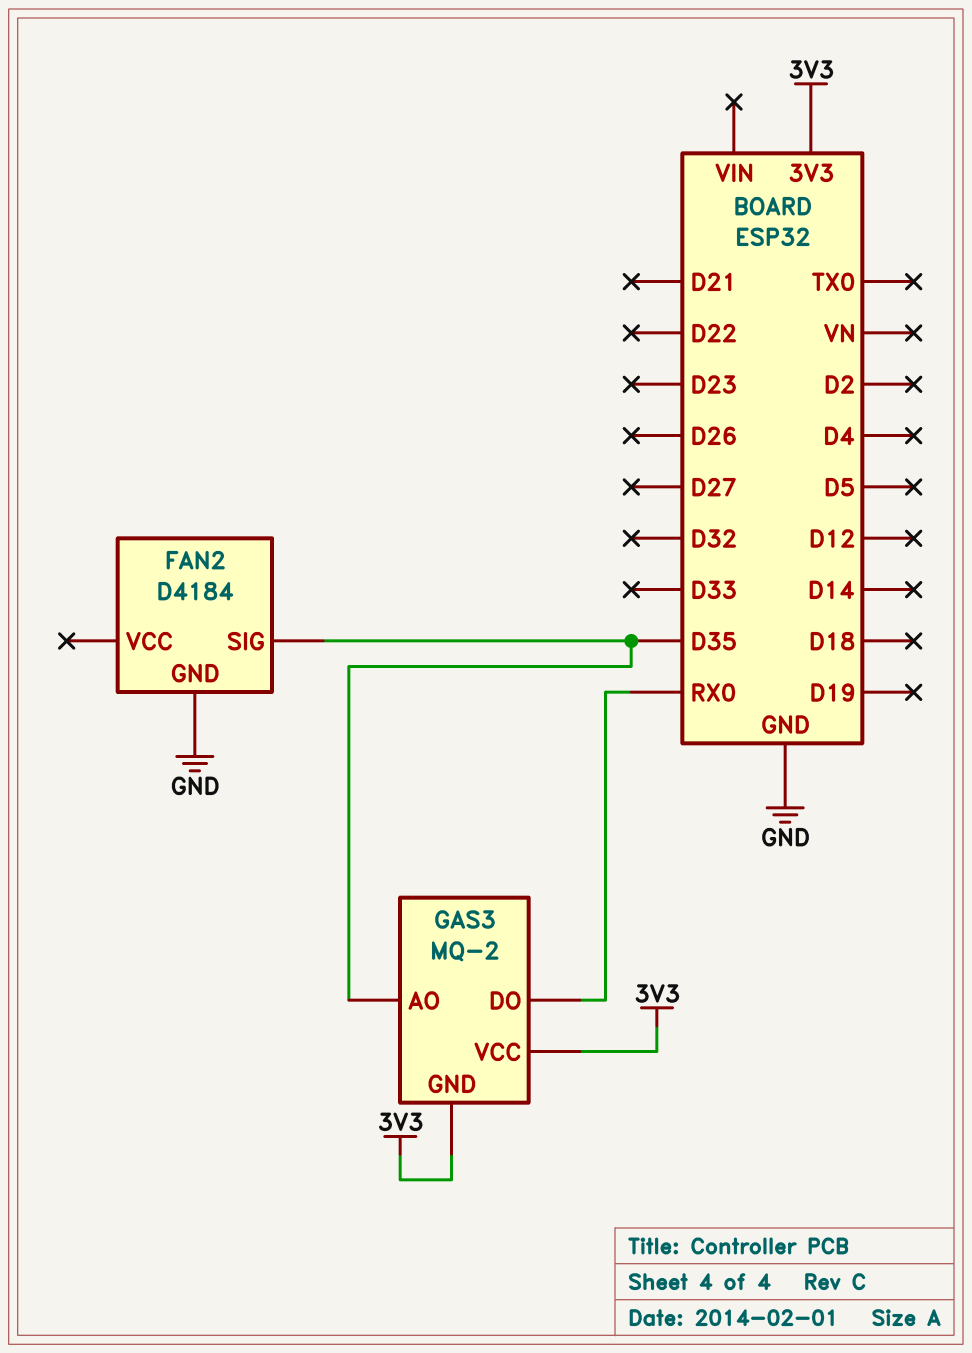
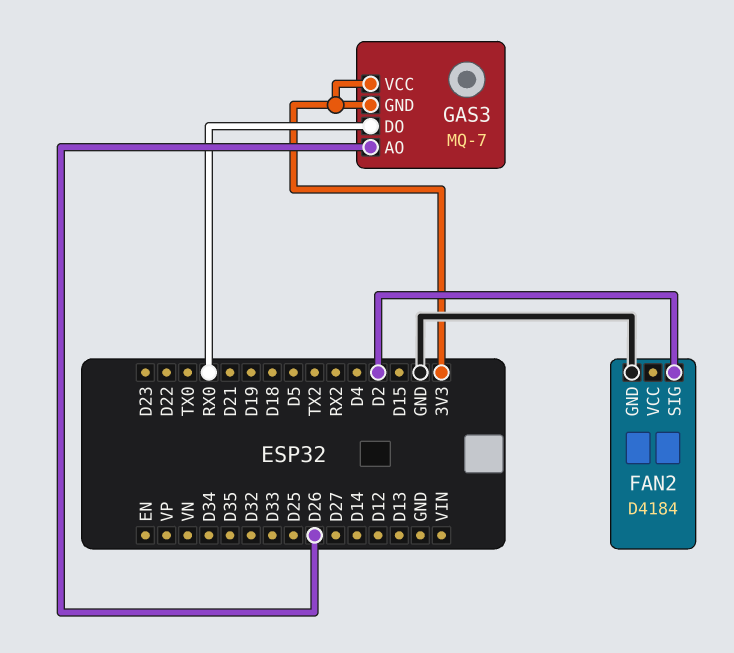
FAN2 pin SIG: D35 -> D2
GAS3: MQ-2 -> MQ-7
GAS3 pin AO: D35 -> D26

